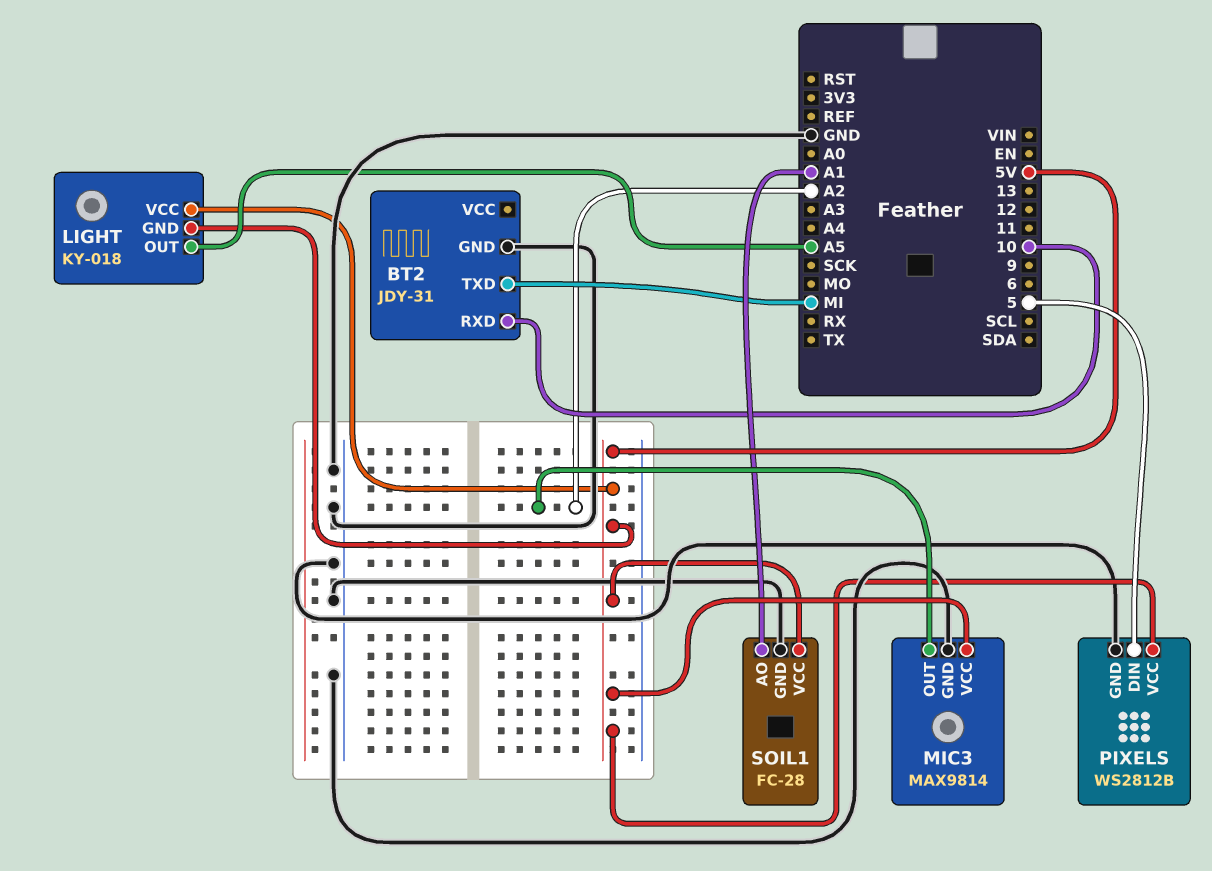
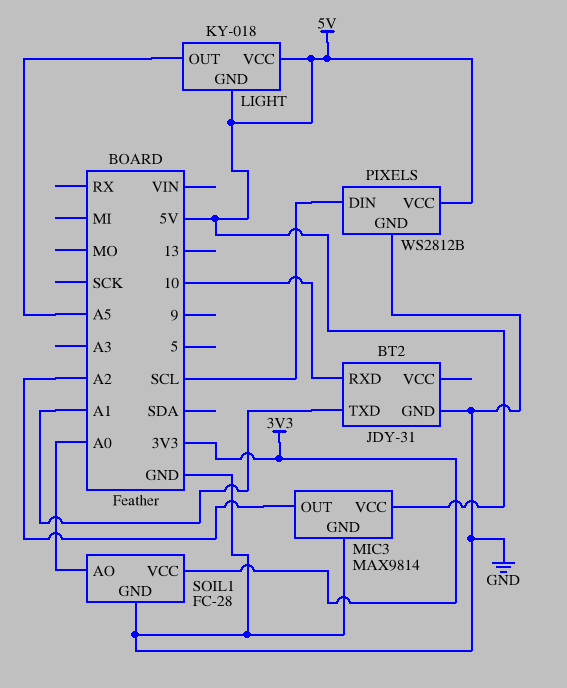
BT2 pin TXD: MI -> A1
PIXELS pin DIN: 5 -> SCL
SOIL1 pin AO: A1 -> A0
SOIL1 pin VCC: 5V -> 3V3

